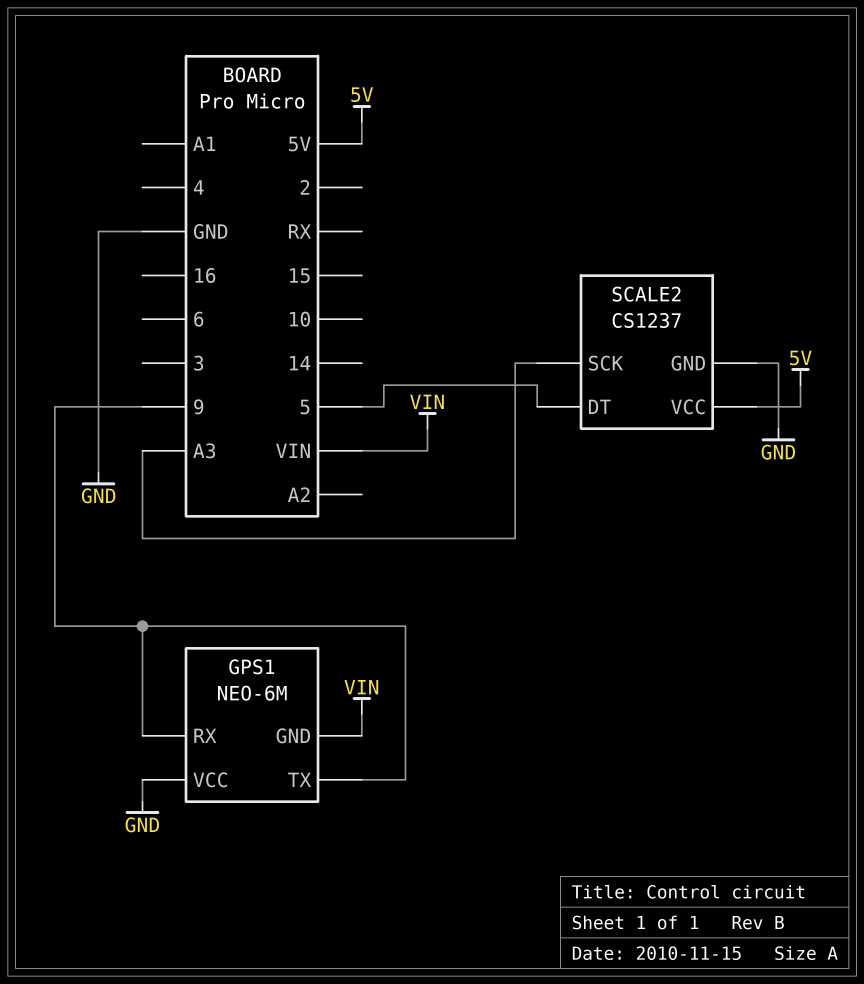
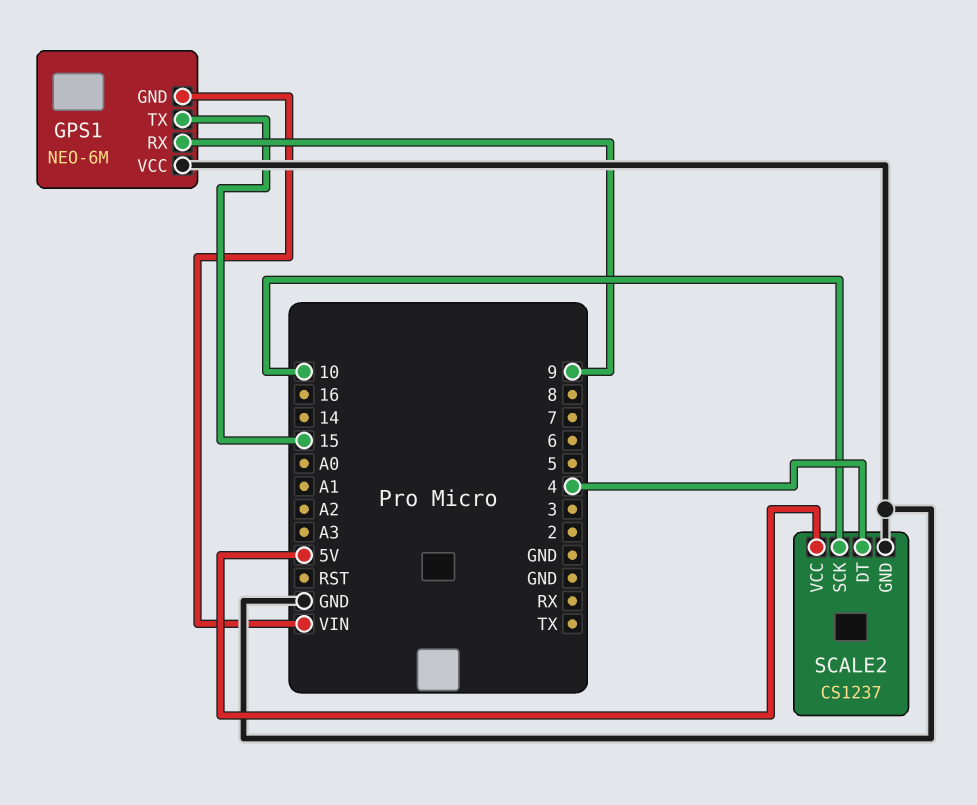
GPS1 pin TX: 9 -> 15
SCALE2 pin DT: 5 -> 4
SCALE2 pin SCK: A3 -> 10

